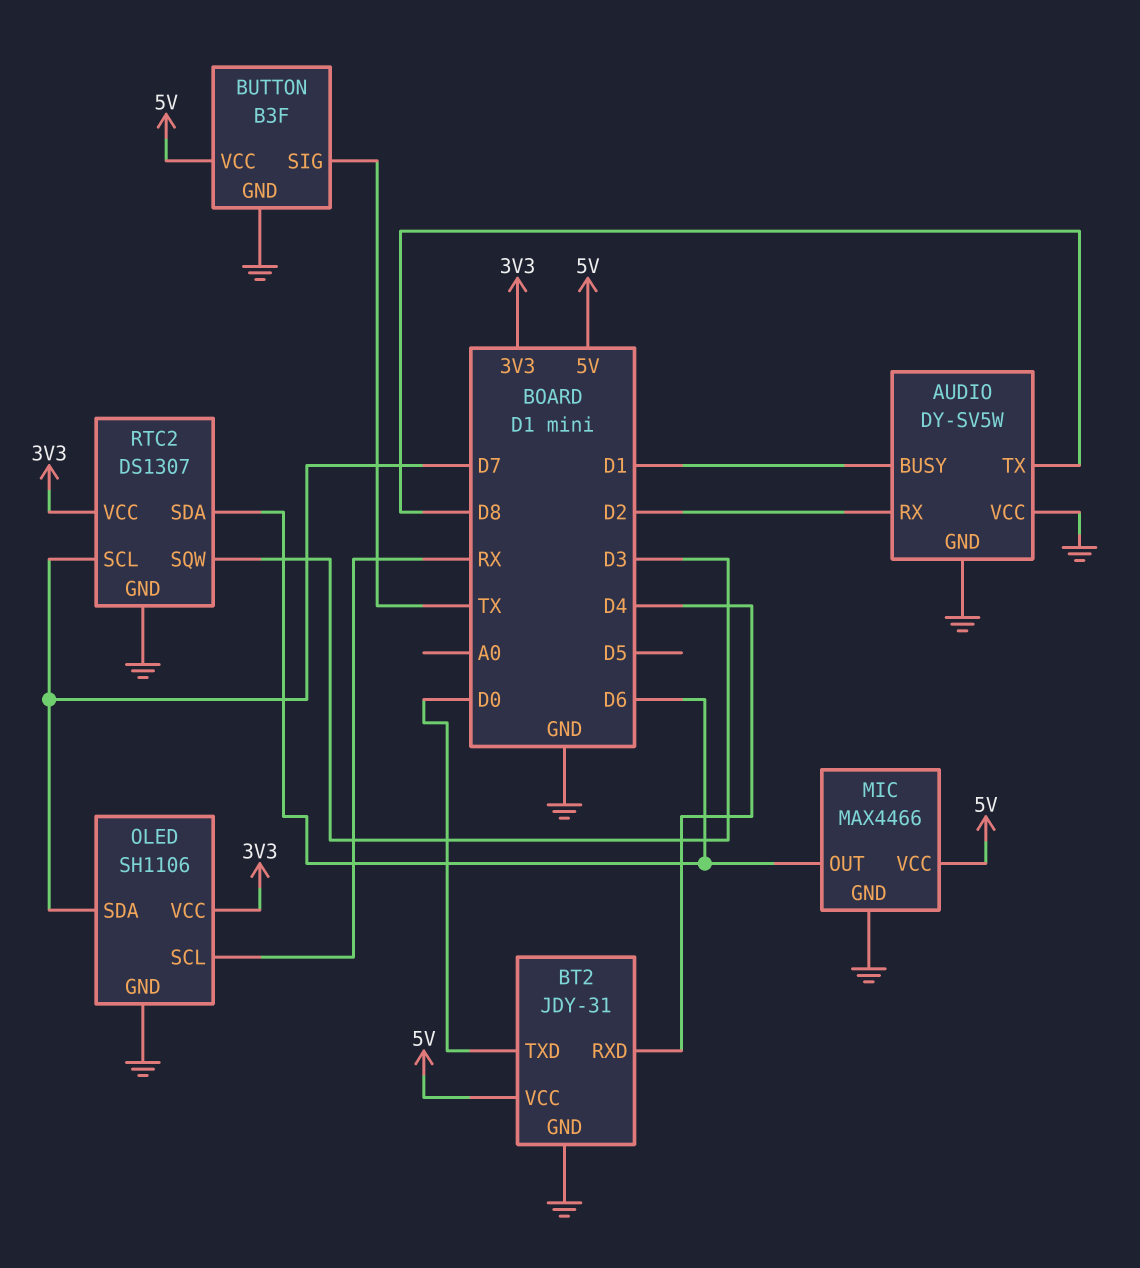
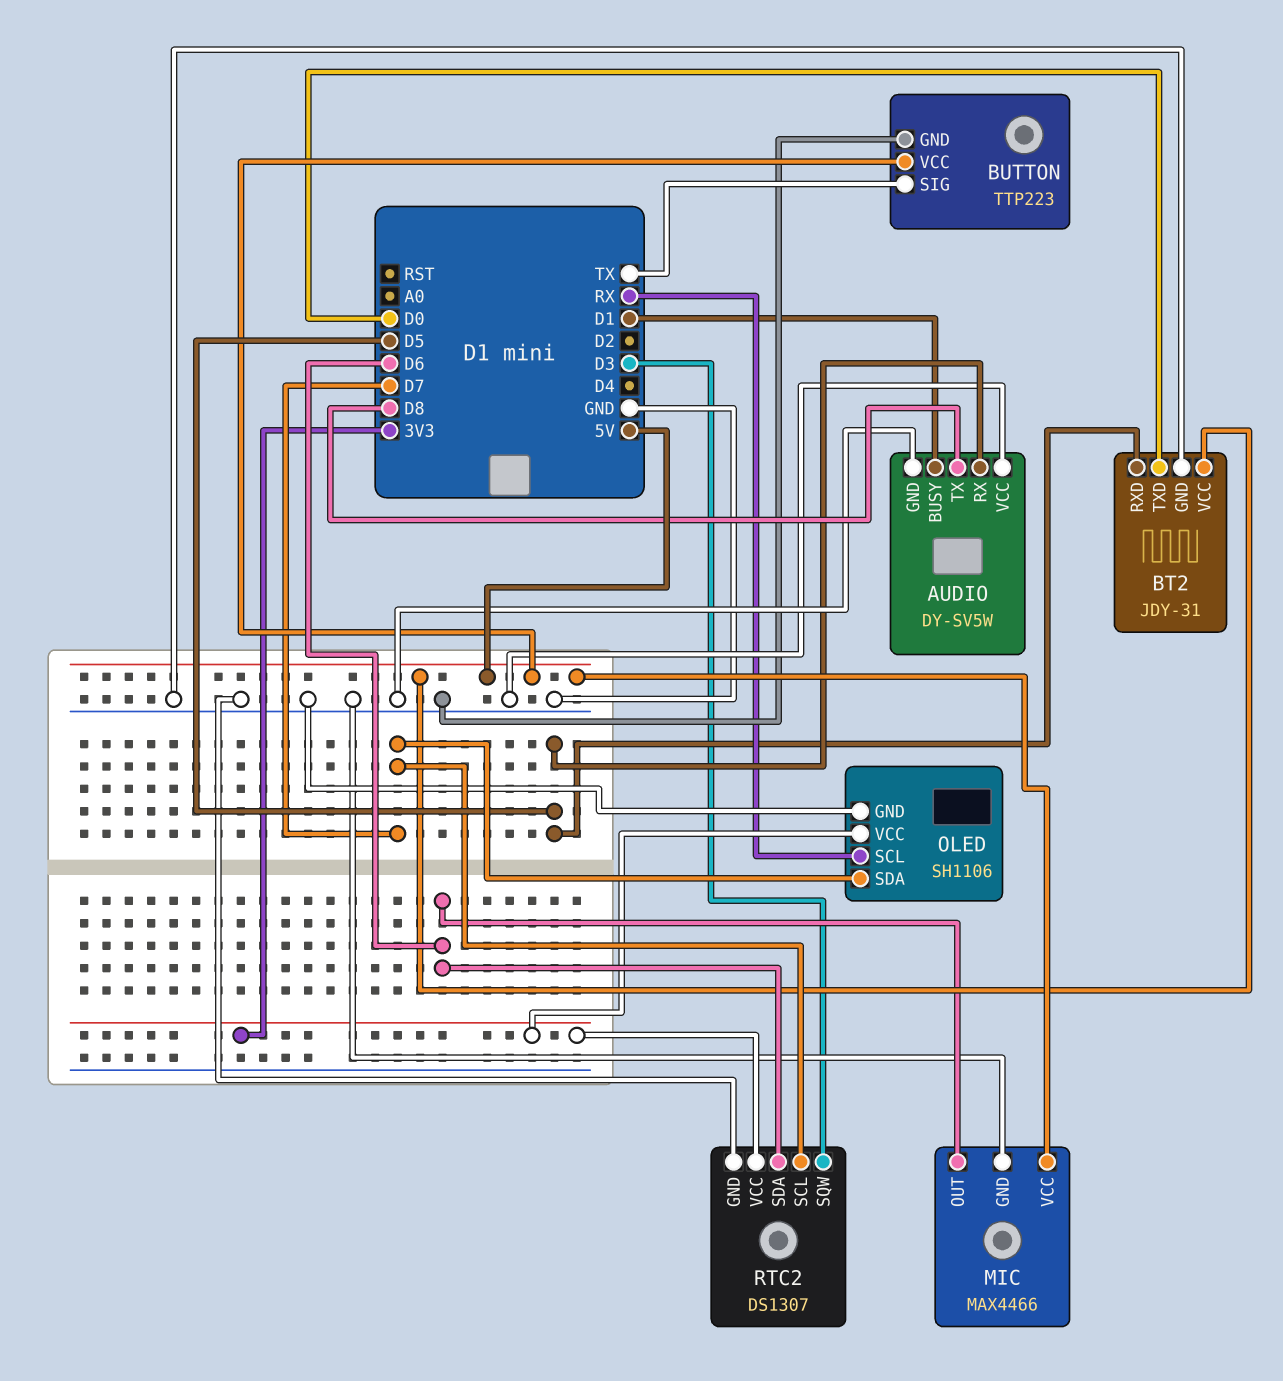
AUDIO pin RX: D2 -> D5
BT2 pin RXD: D4 -> D5
BUTTON: B3F -> TTP223

